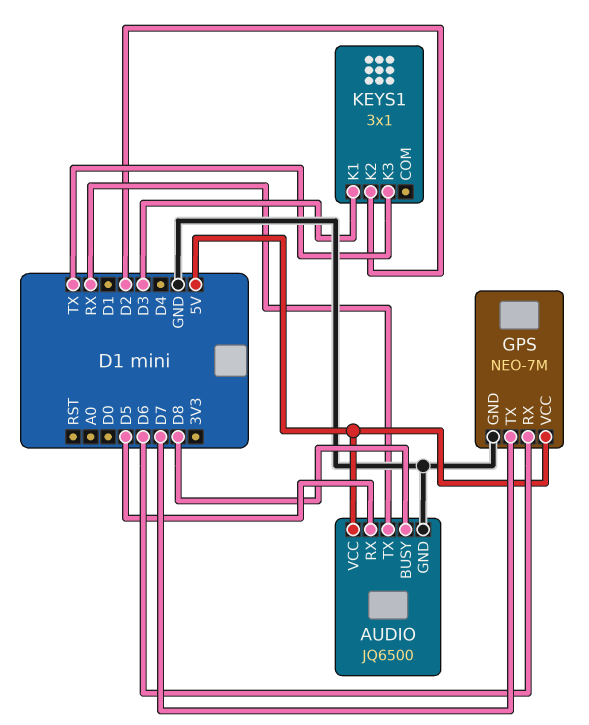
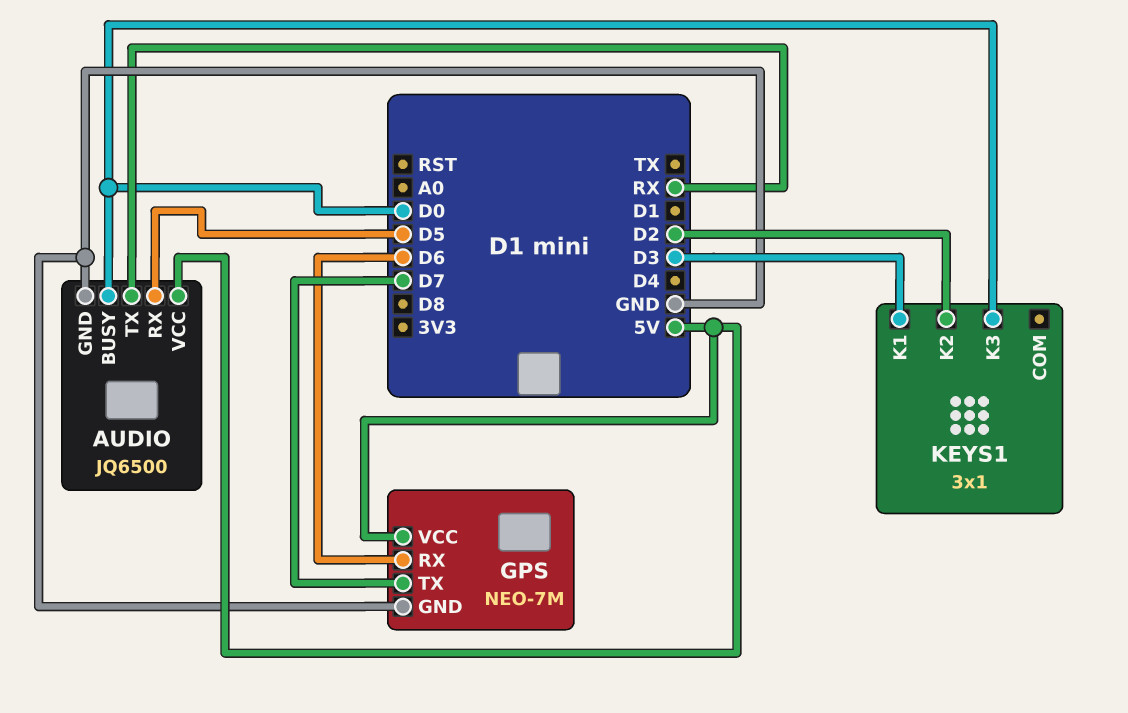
AUDIO pin BUSY: D8 -> D0
KEYS1 pin K3: TX -> D0

